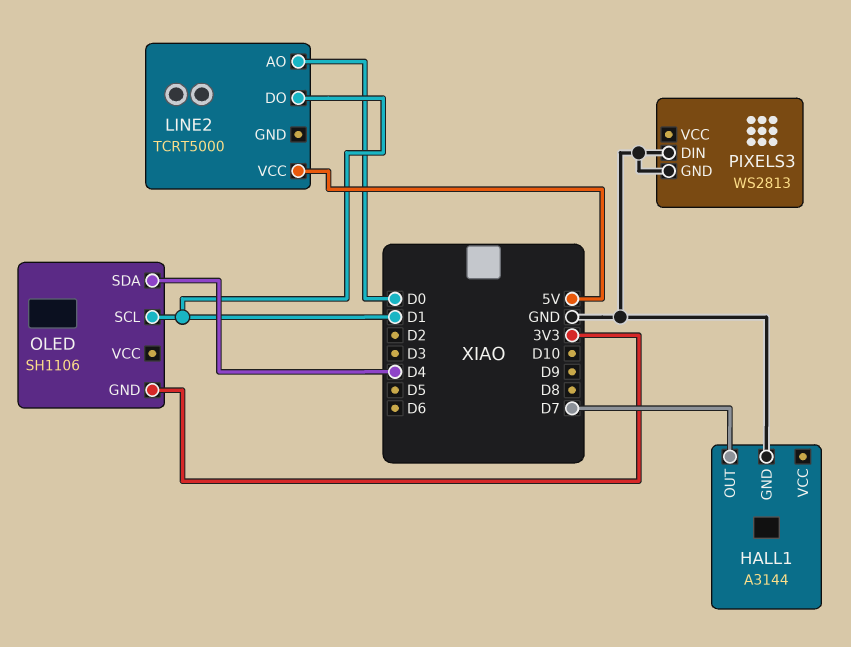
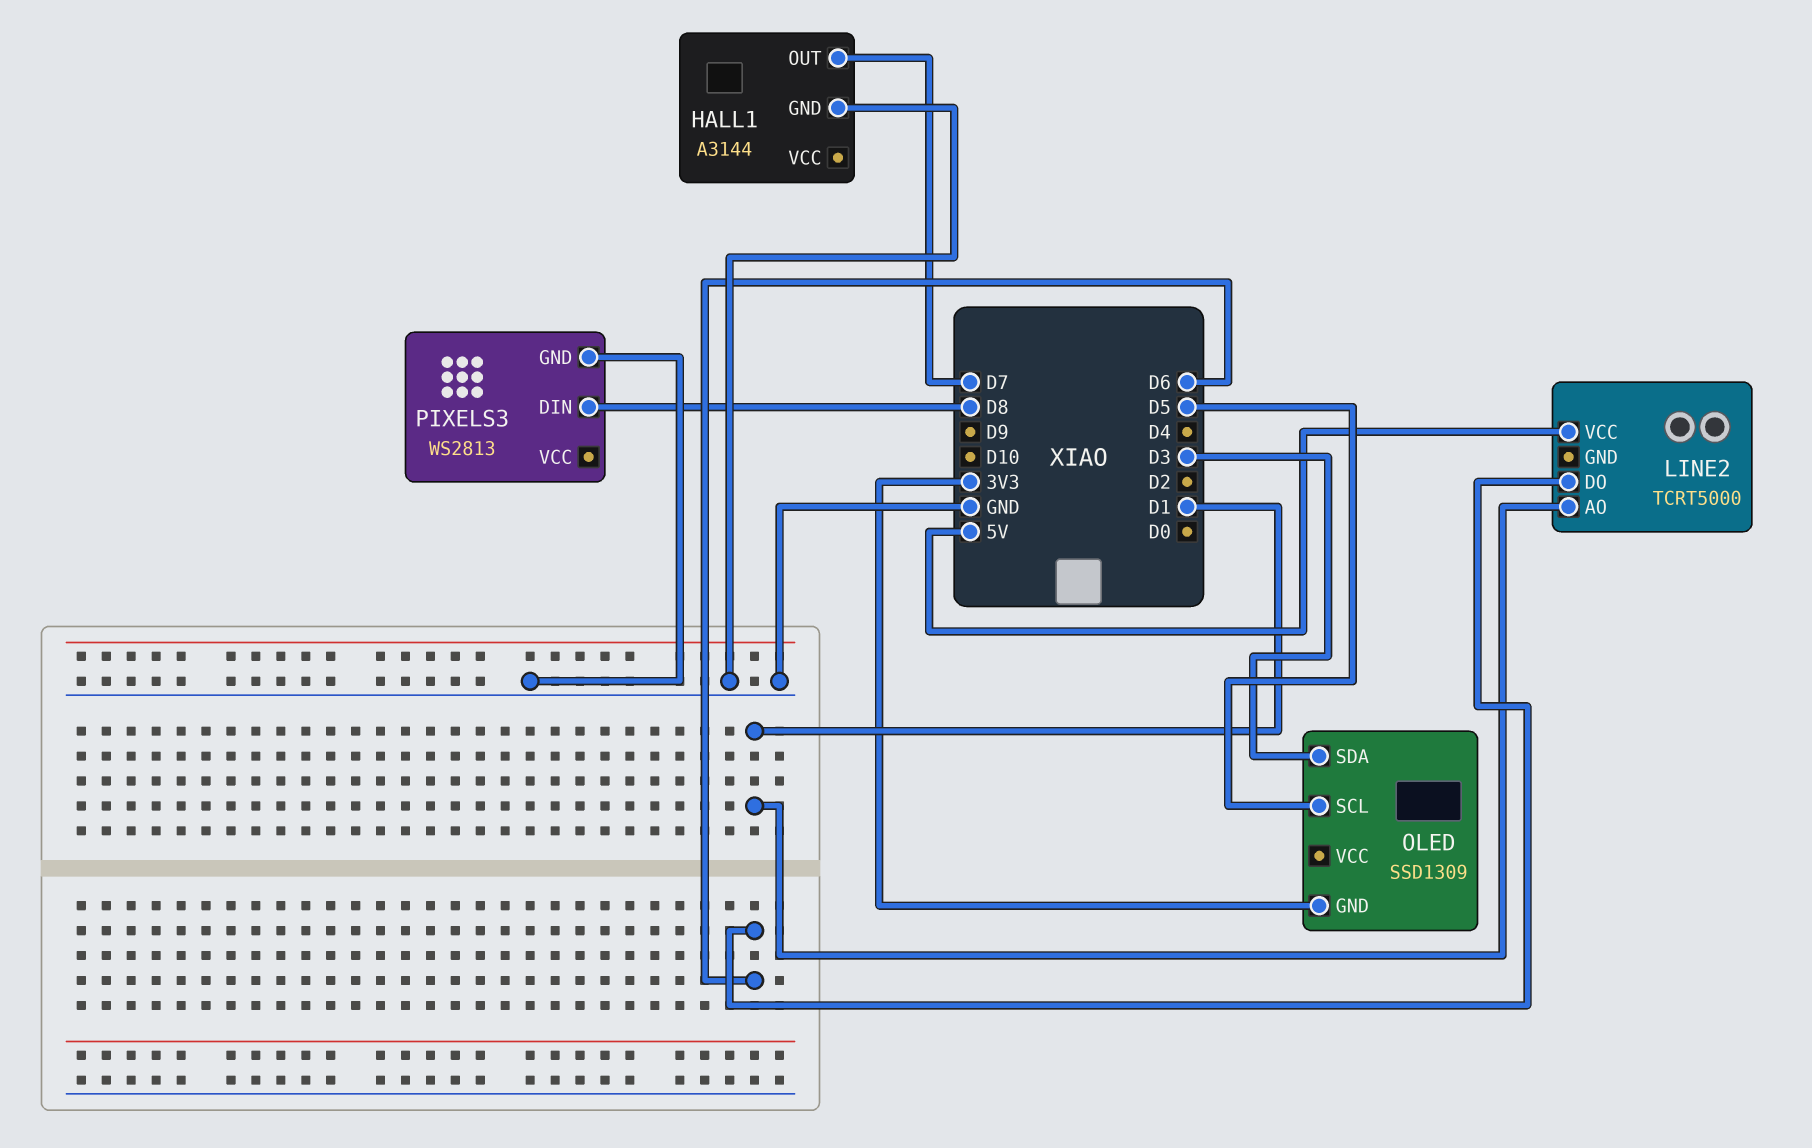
LINE2 pin AO: D0 -> D1
LINE2 pin DO: D1 -> D6
OLED: SH1106 -> SSD1309
OLED pin SCL: D1 -> D5
OLED pin SDA: D4 -> D3
PIXELS3 pin DIN: GND -> D8

